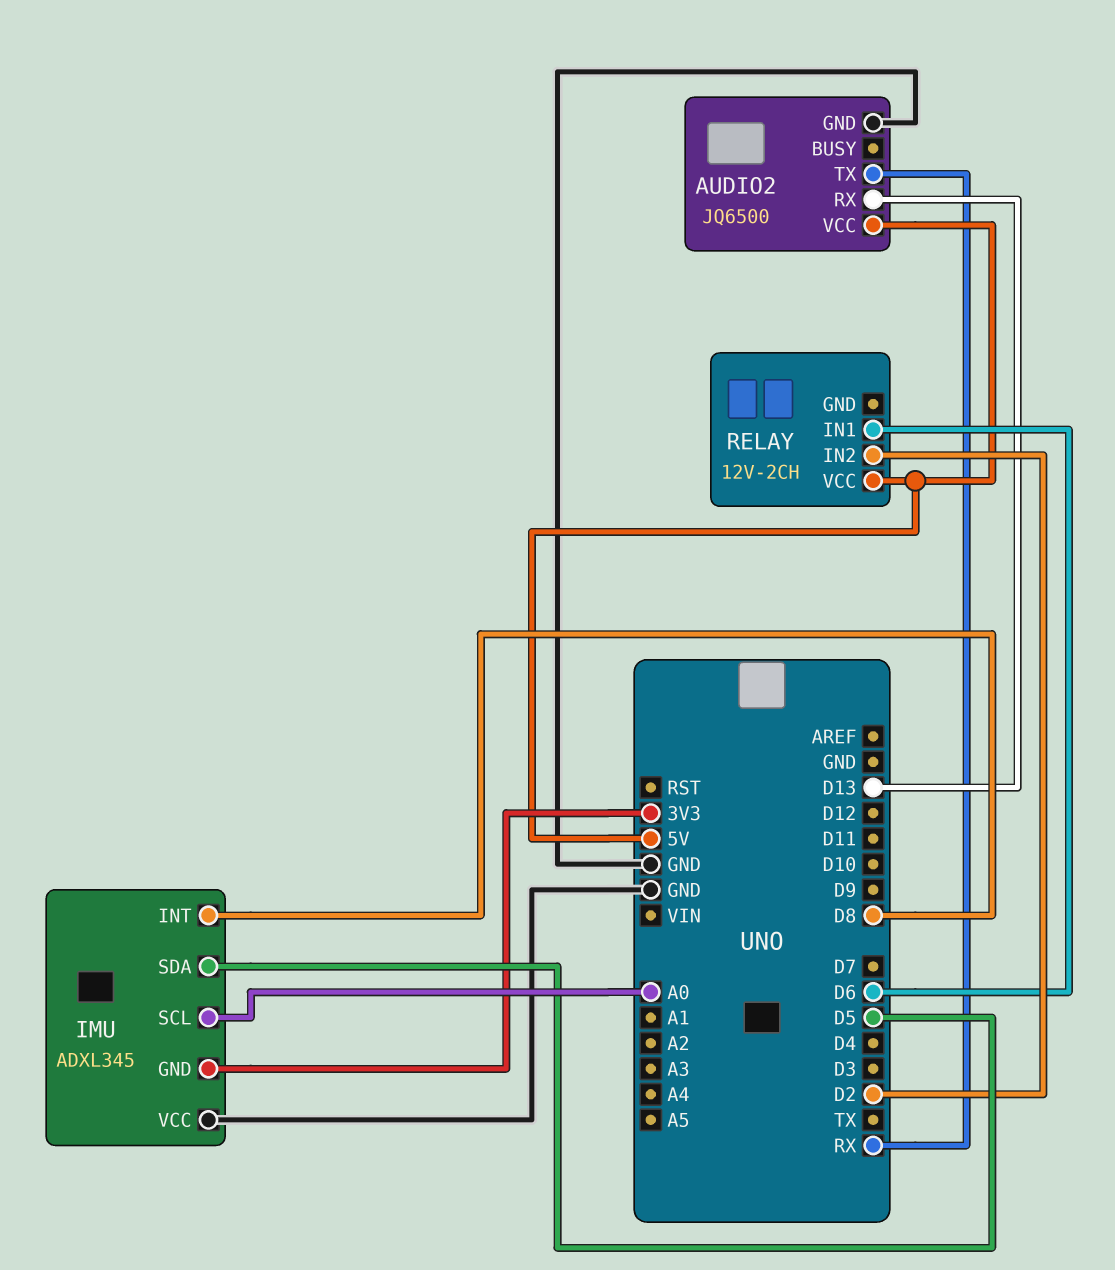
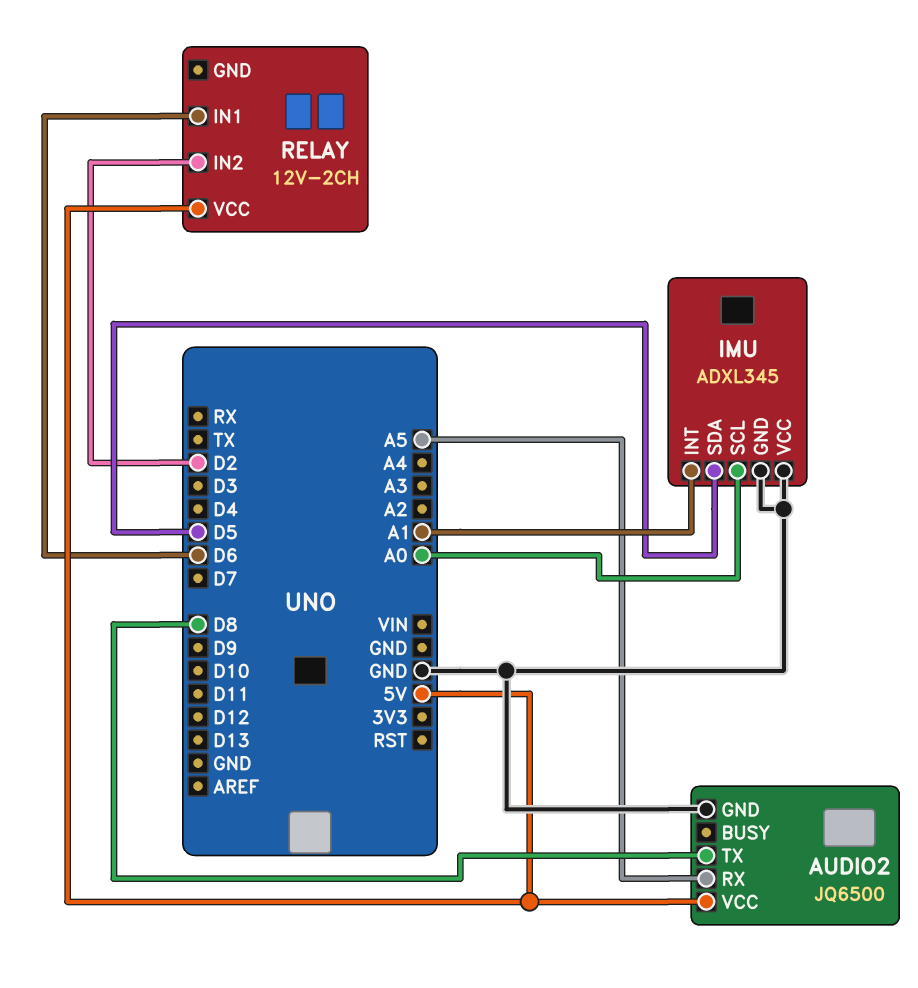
AUDIO2 pin RX: D13 -> A5
AUDIO2 pin TX: RX -> D8
IMU pin GND: 3V3 -> GND
IMU pin INT: D8 -> A1

